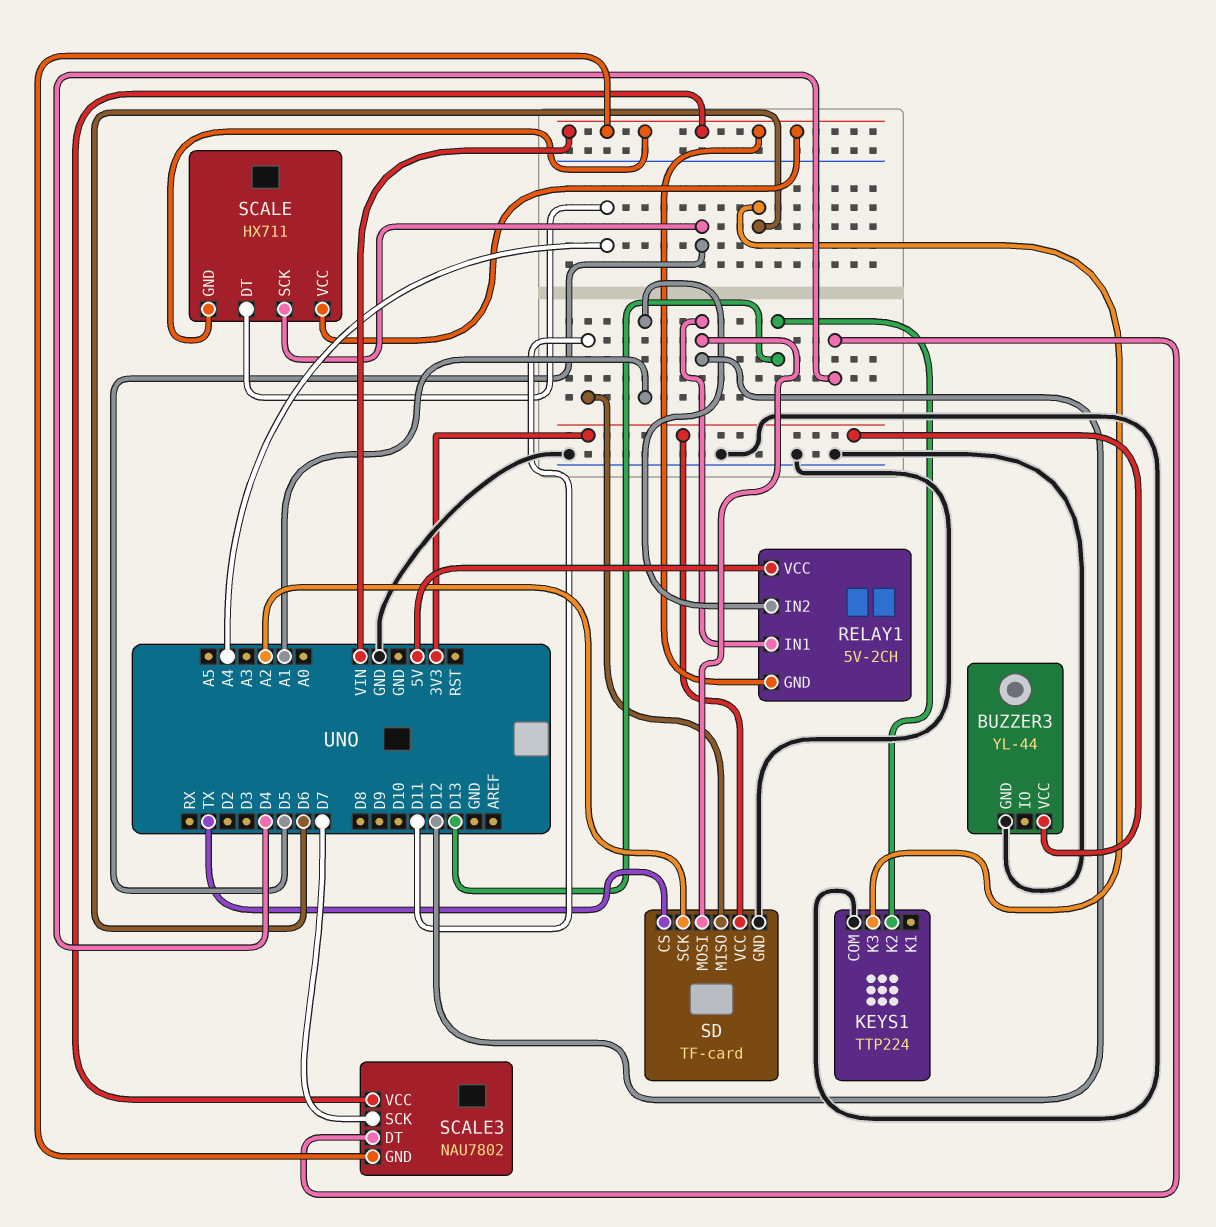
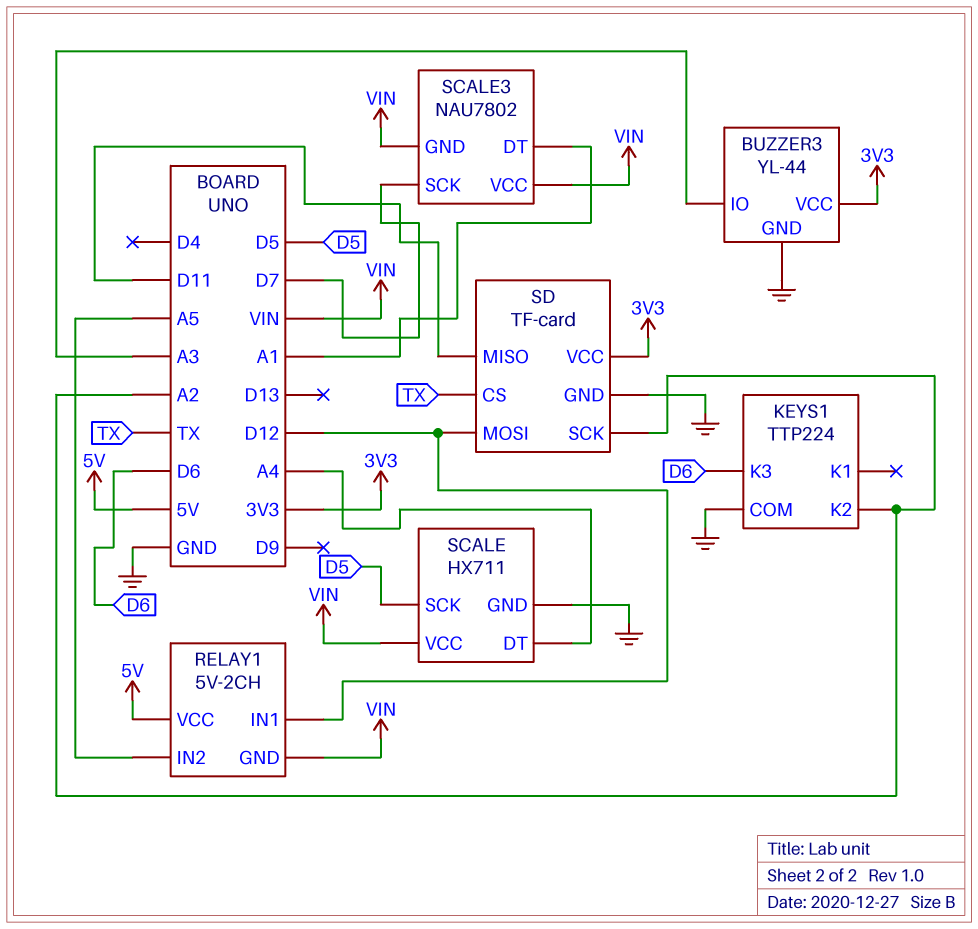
BUZZER3 pin IO: none -> A3
KEYS1 pin K2: D13 -> A2
RELAY1 pin IN2: A1 -> A5
SCALE pin GND: VIN -> GND
SCALE3 pin DT: D4 -> A1

